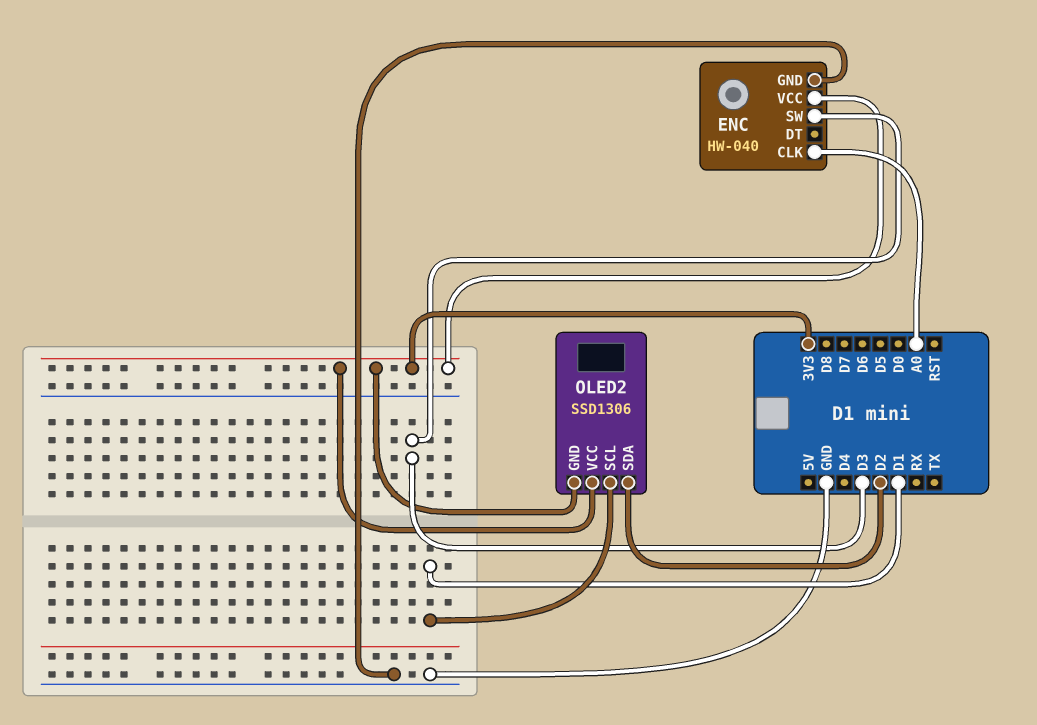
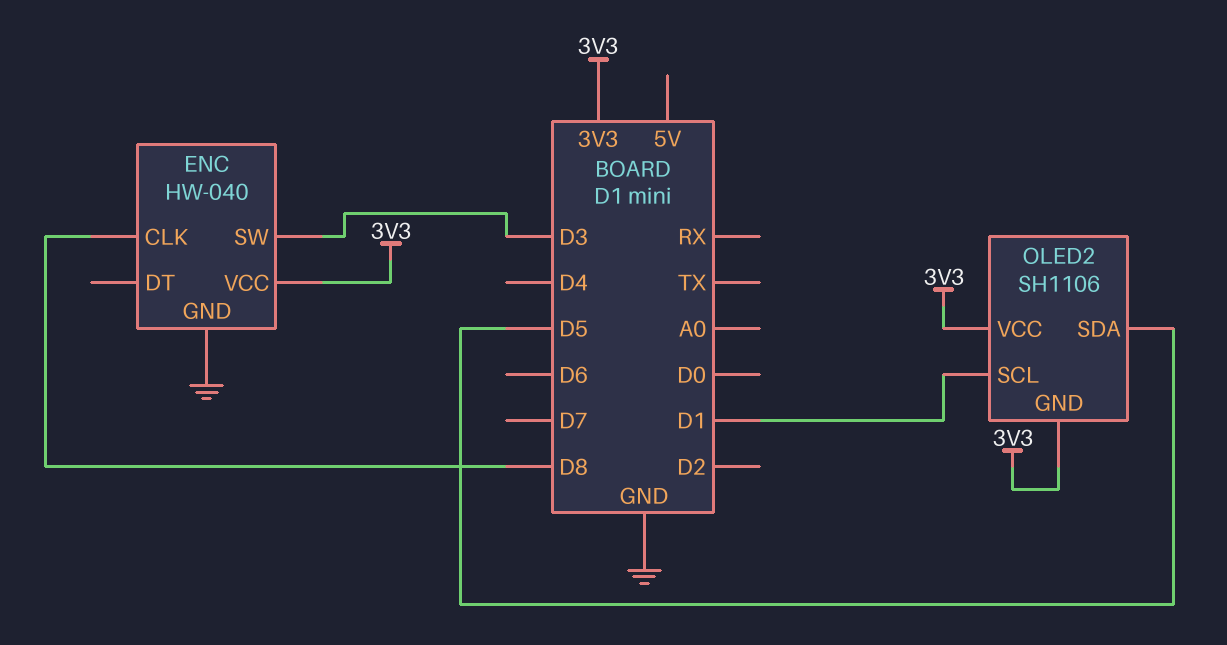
ENC pin CLK: A0 -> D8
OLED2: SSD1306 -> SH1106
OLED2 pin SDA: D2 -> D5

